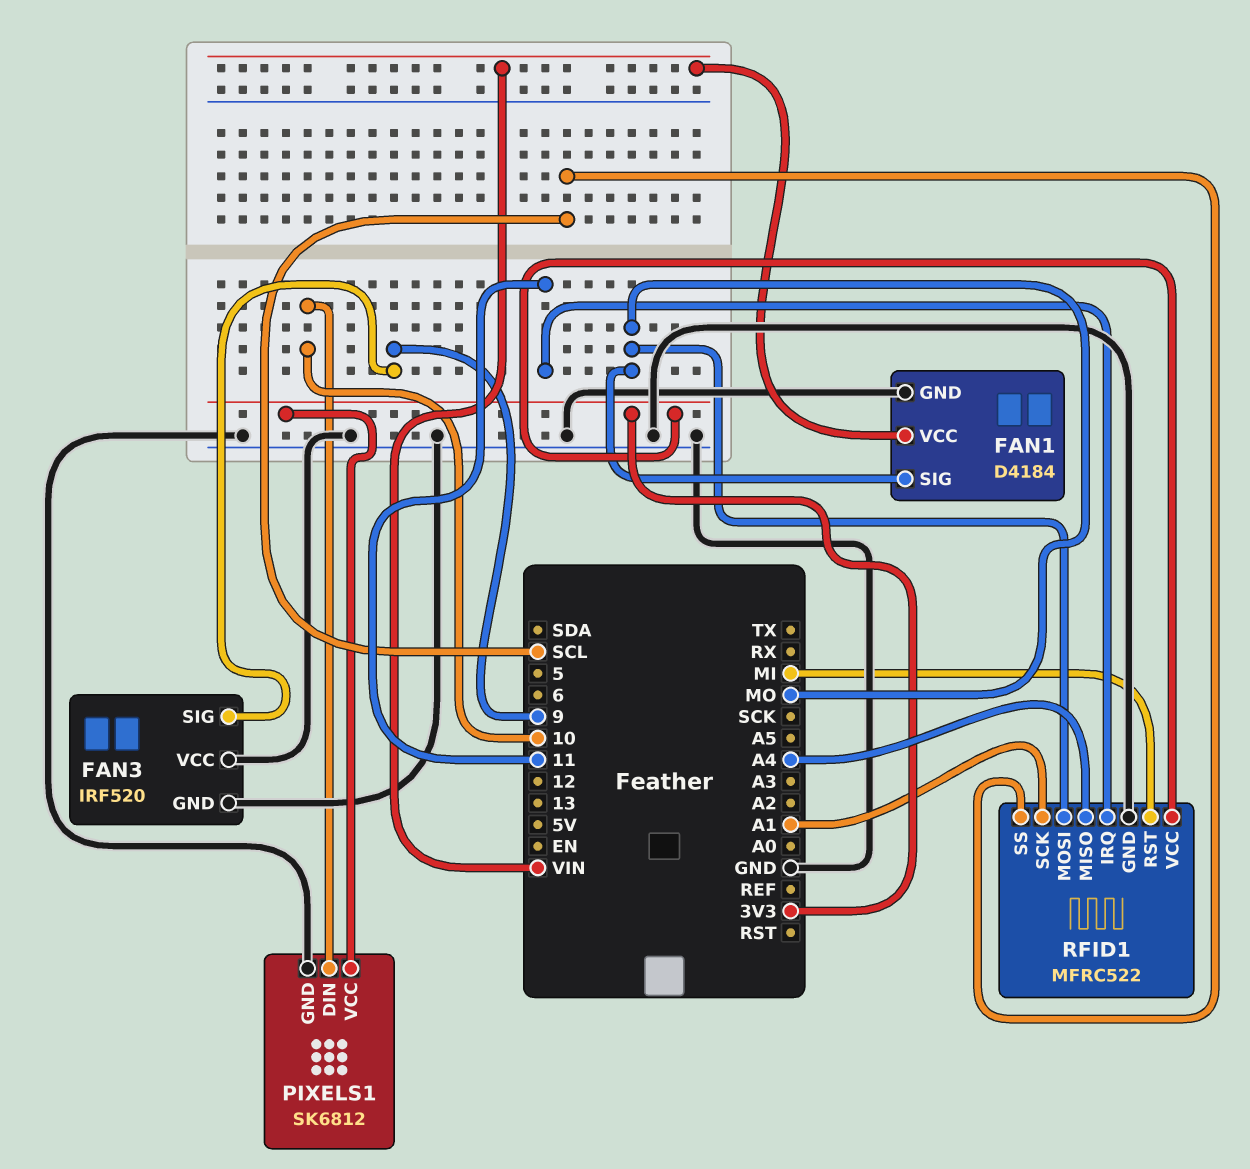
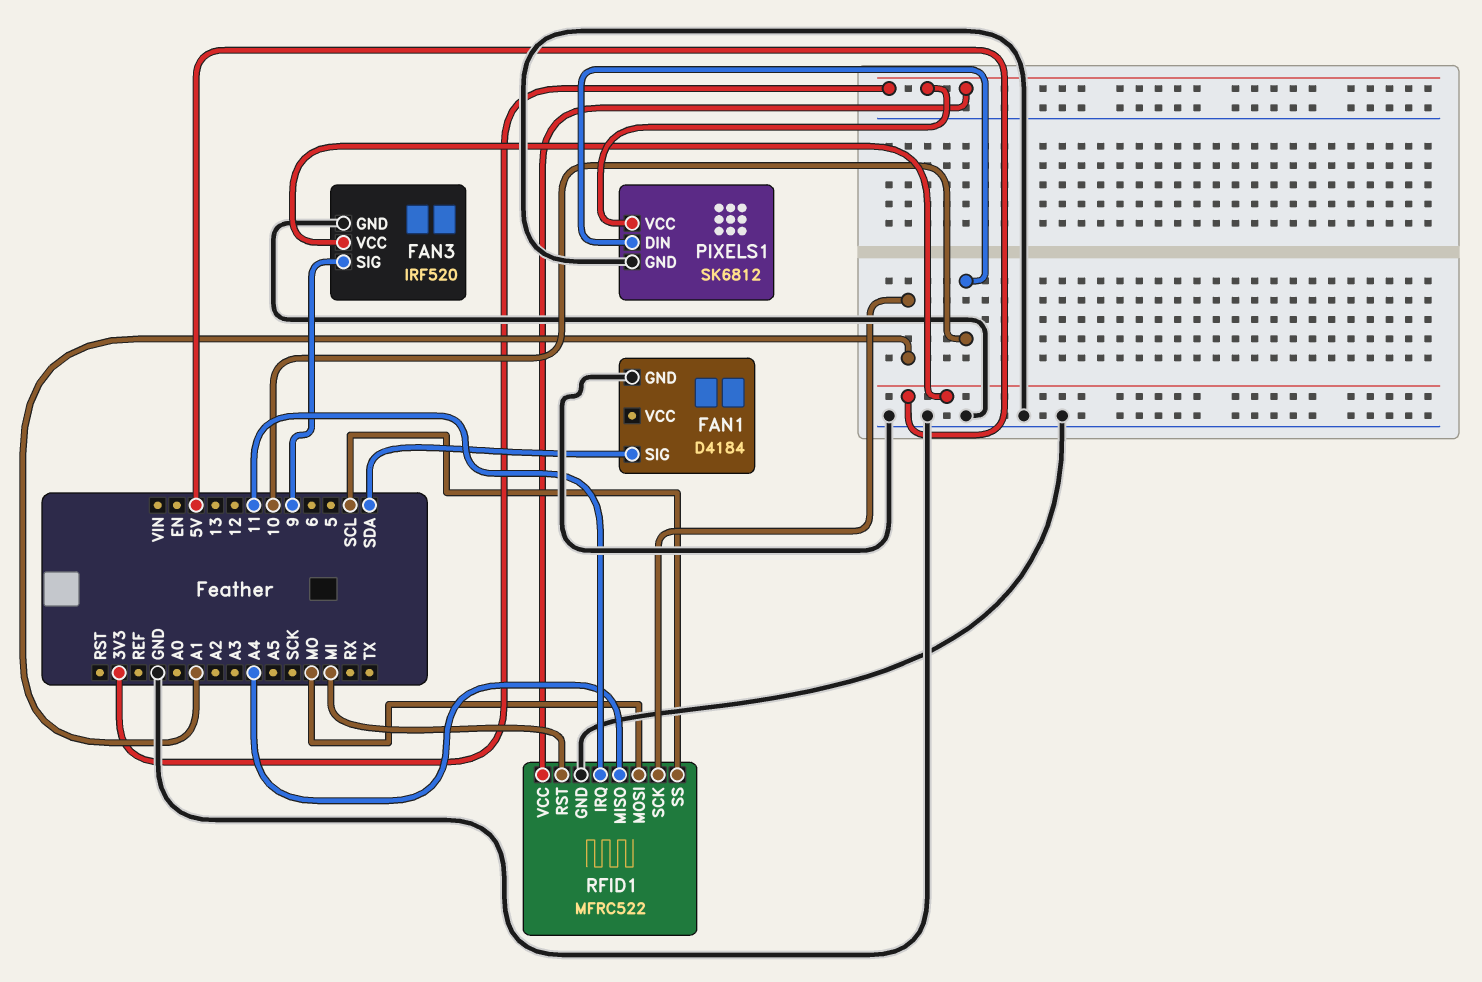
FAN1 pin SIG: MO -> SDA
FAN1 pin VCC: VIN -> none
FAN3 pin VCC: GND -> 5V

